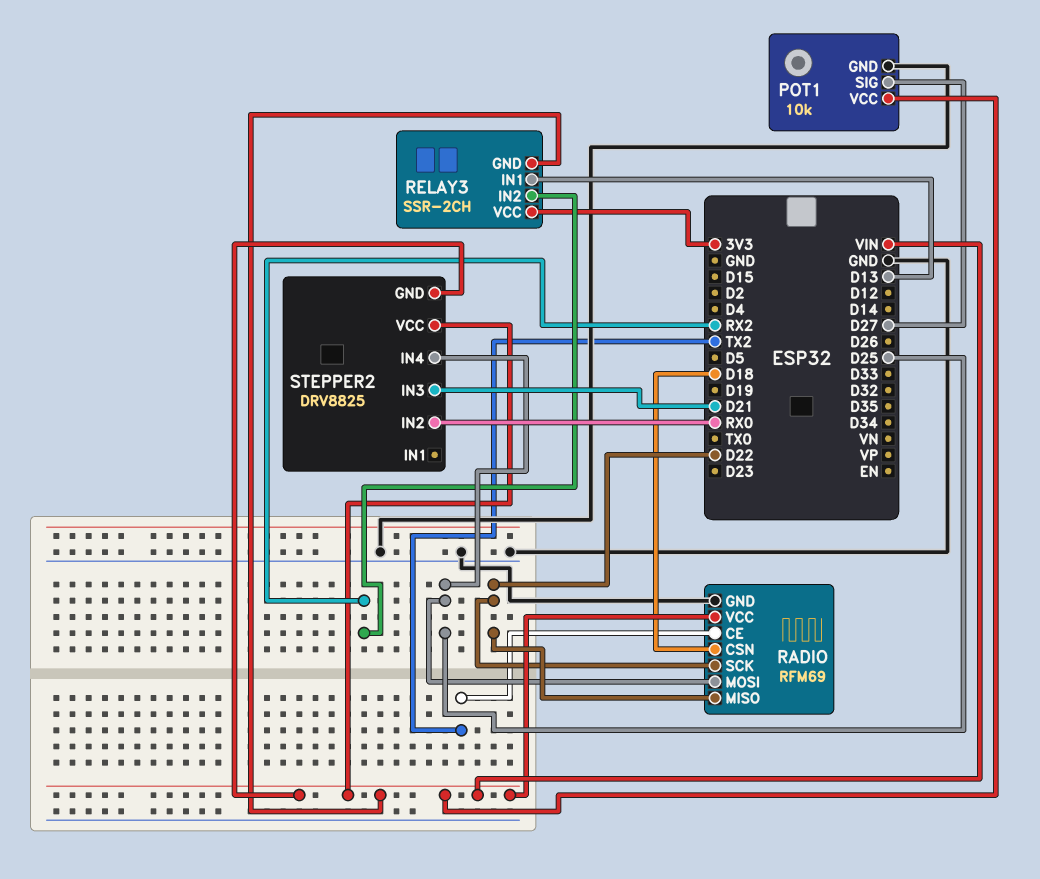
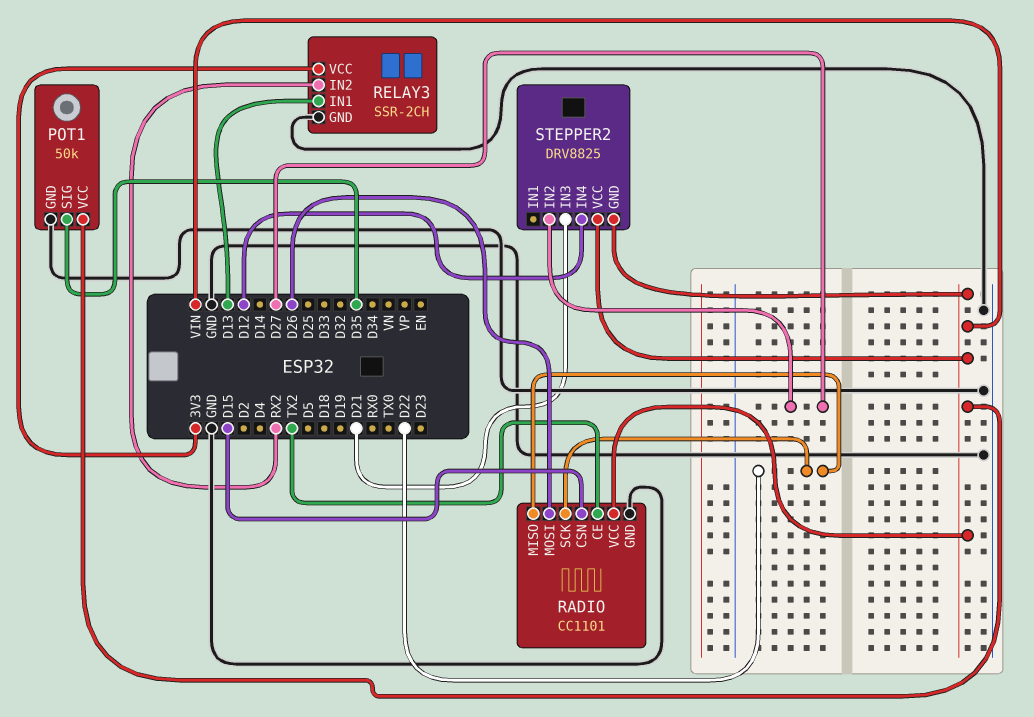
POT1: 10k -> 50k
POT1 pin SIG: D27 -> D35
RADIO: RFM69 -> CC1101
RADIO pin CSN: D18 -> D15
RADIO pin MOSI: D25 -> D26
RELAY3 pin GND: VIN -> GND
STEPPER2 pin IN2: RX0 -> D27
STEPPER2 pin IN4: D25 -> D12

